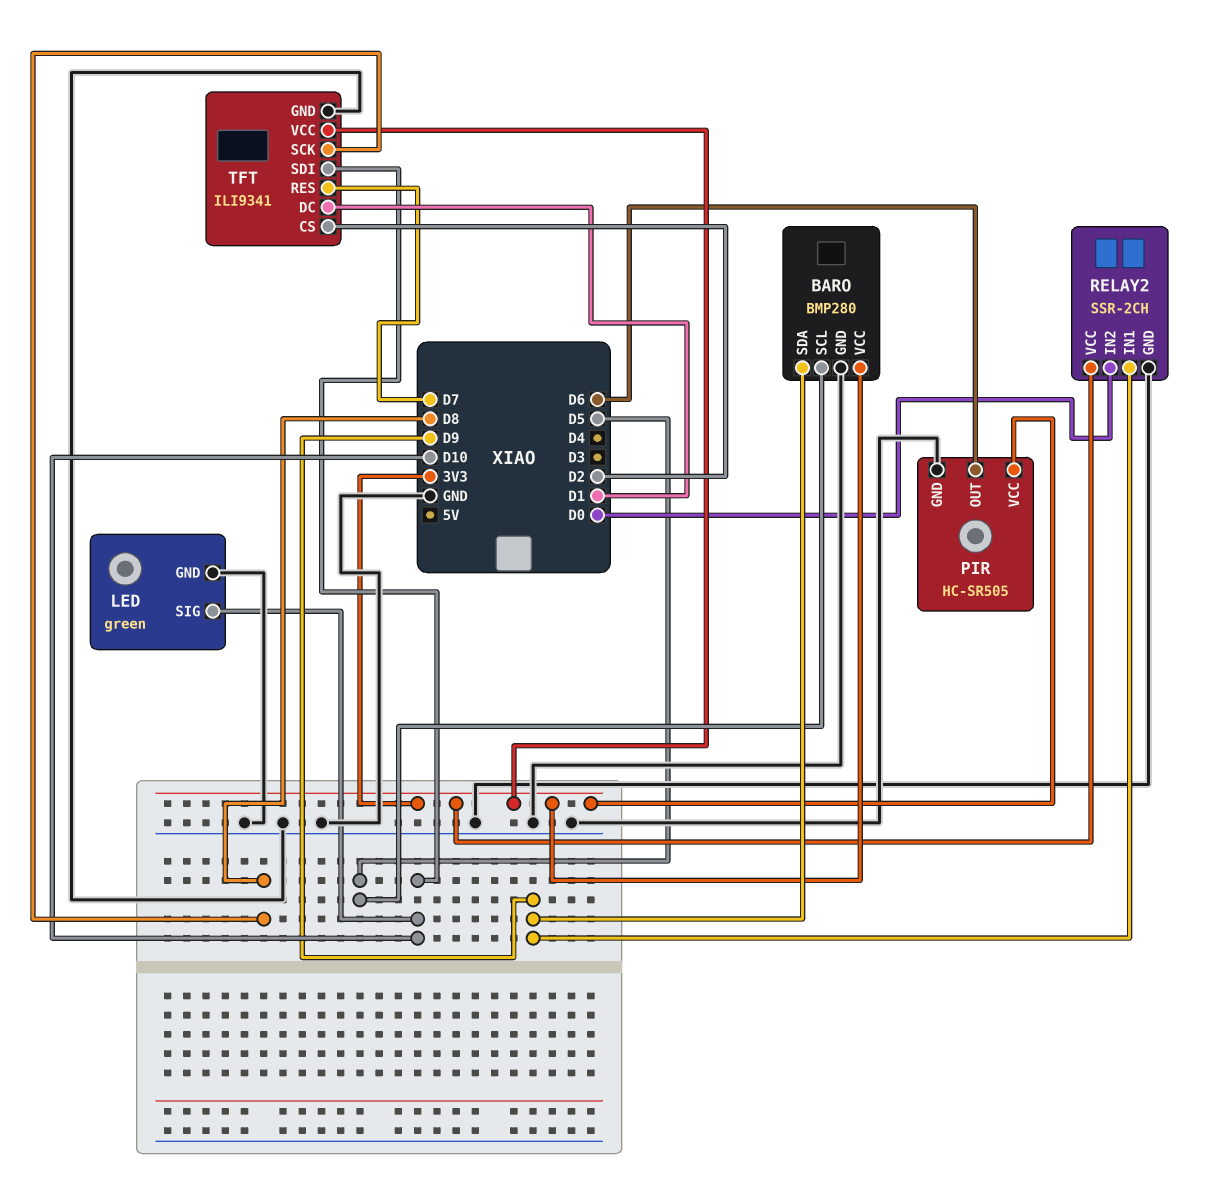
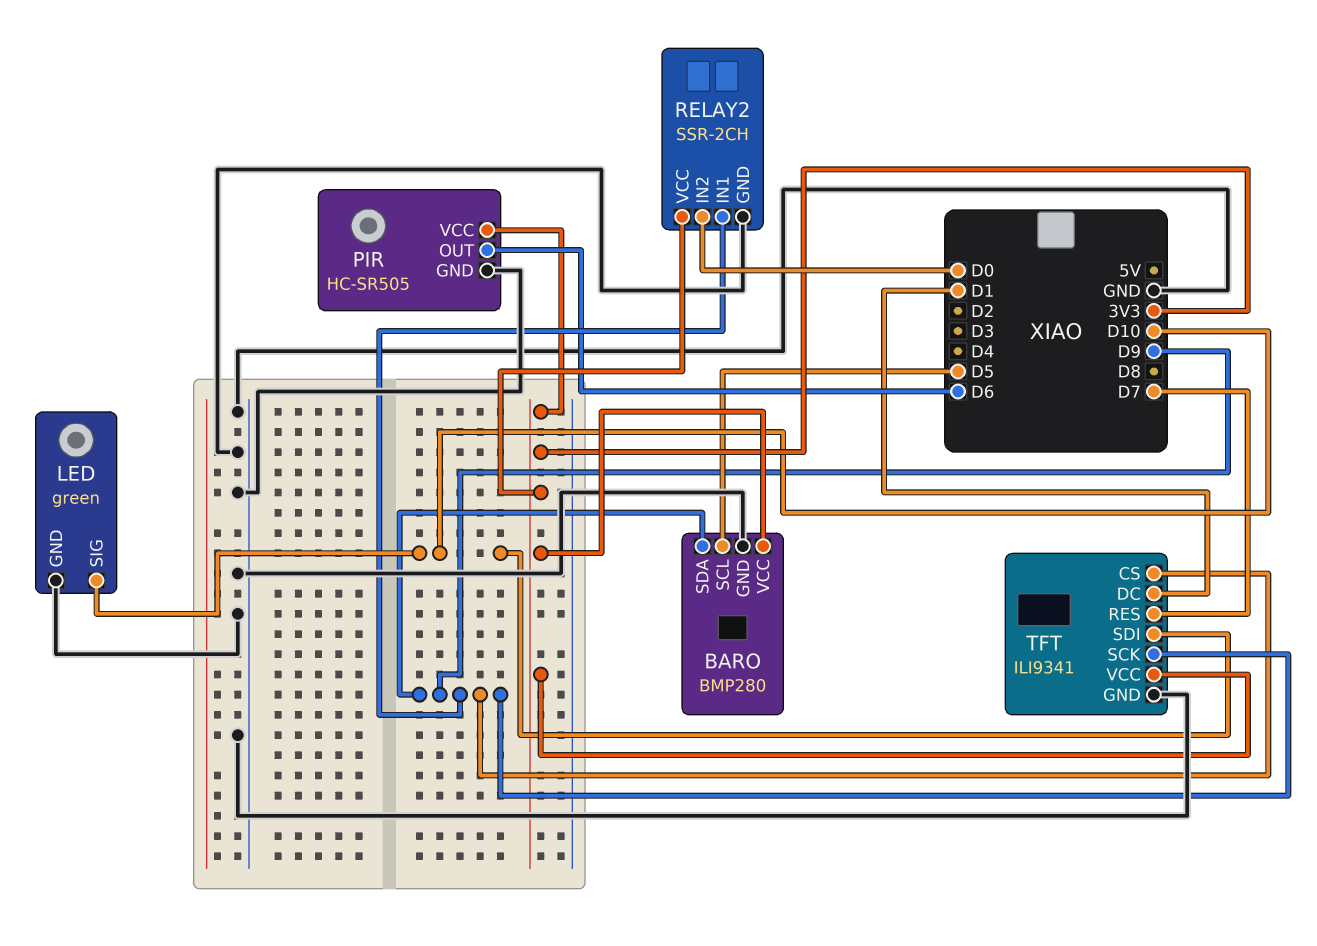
TFT pin CS: D2 -> D9
TFT pin SCK: D8 -> D9

